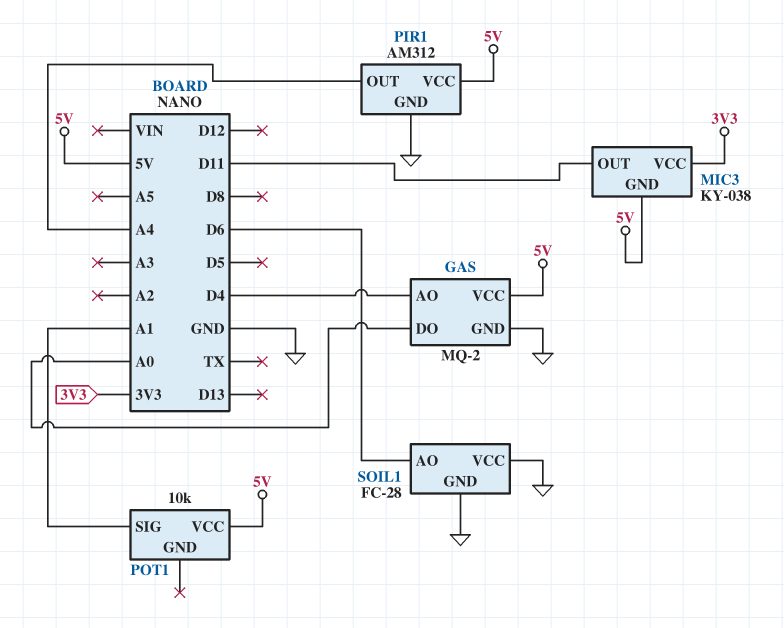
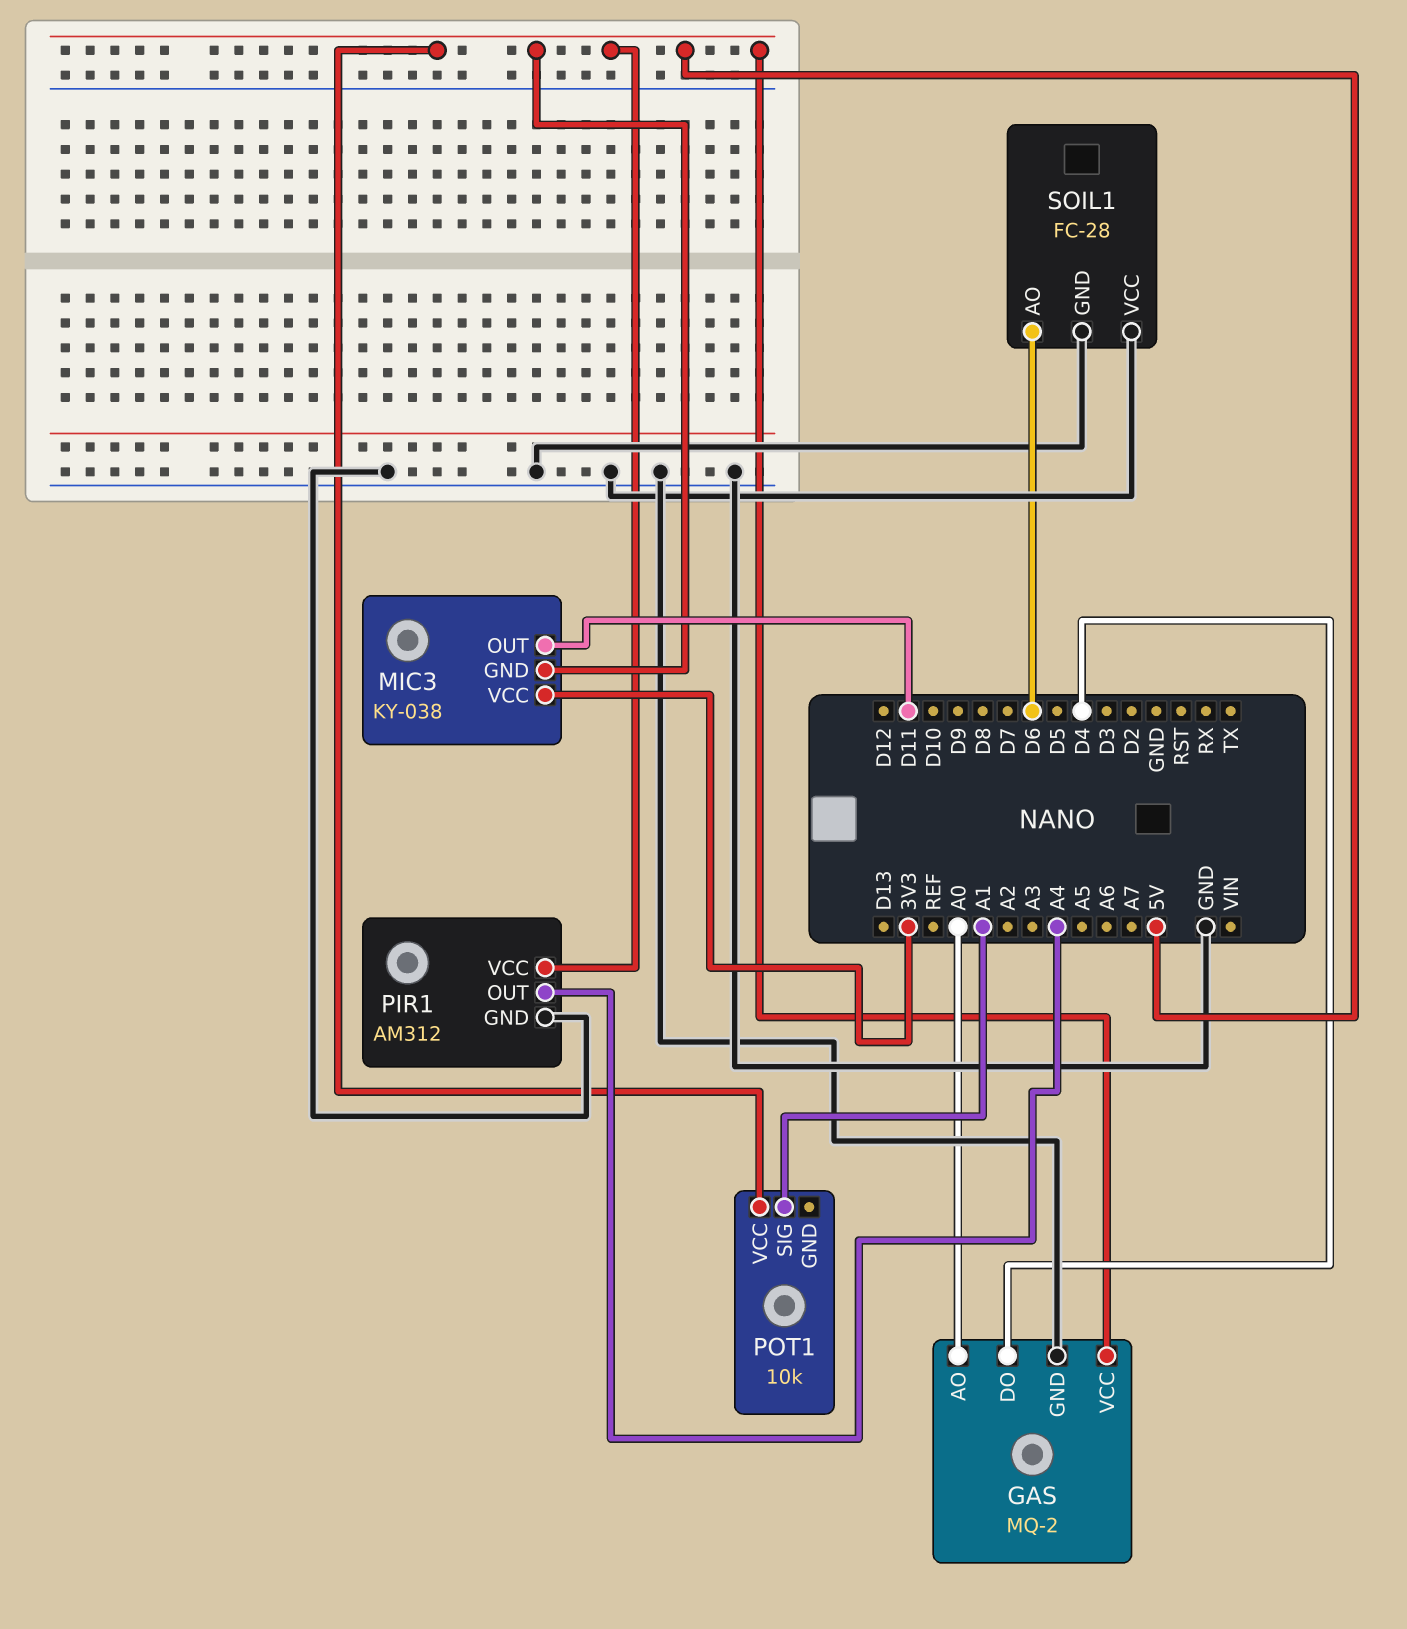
GAS pin AO: D4 -> A0
GAS pin DO: A0 -> D4

